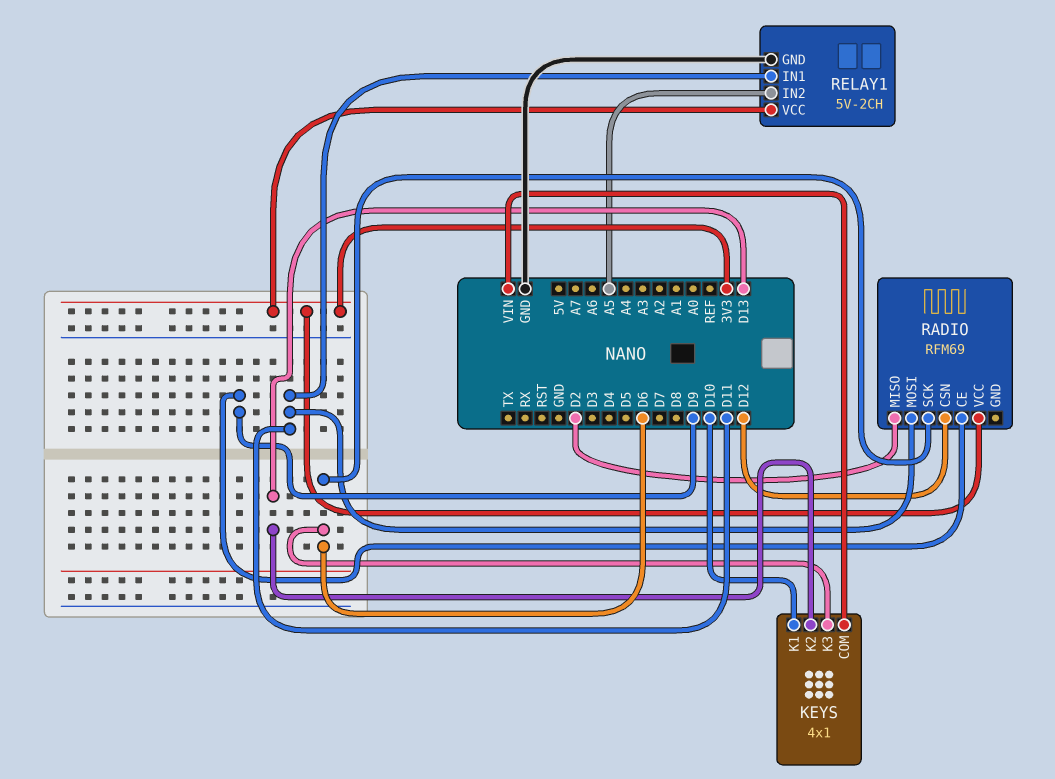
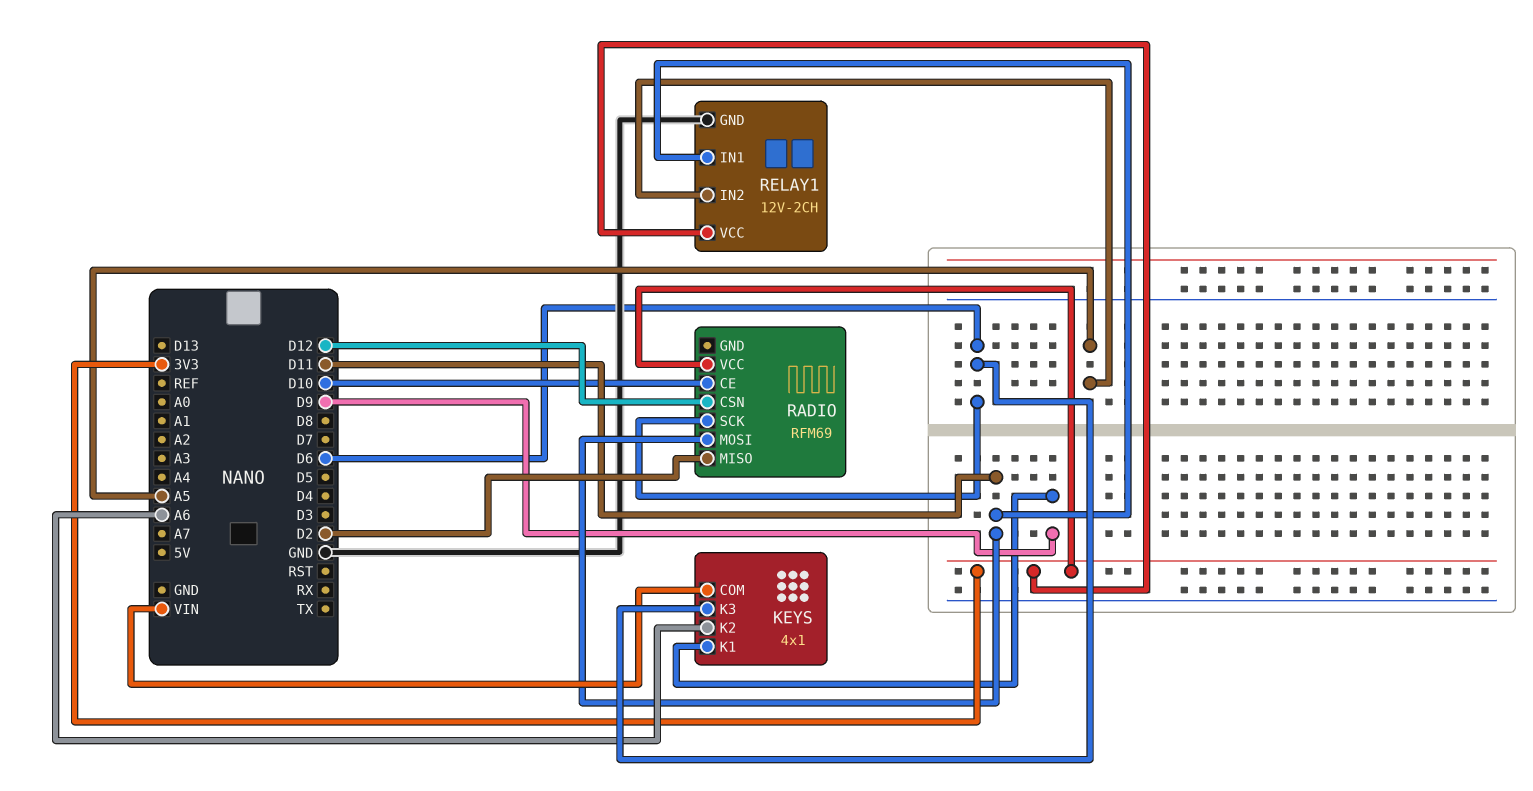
KEYS pin K1: D10 -> D9
KEYS pin K2: D13 -> A6
RADIO pin CE: D9 -> D10
RELAY1: 5V-2CH -> 12V-2CH

